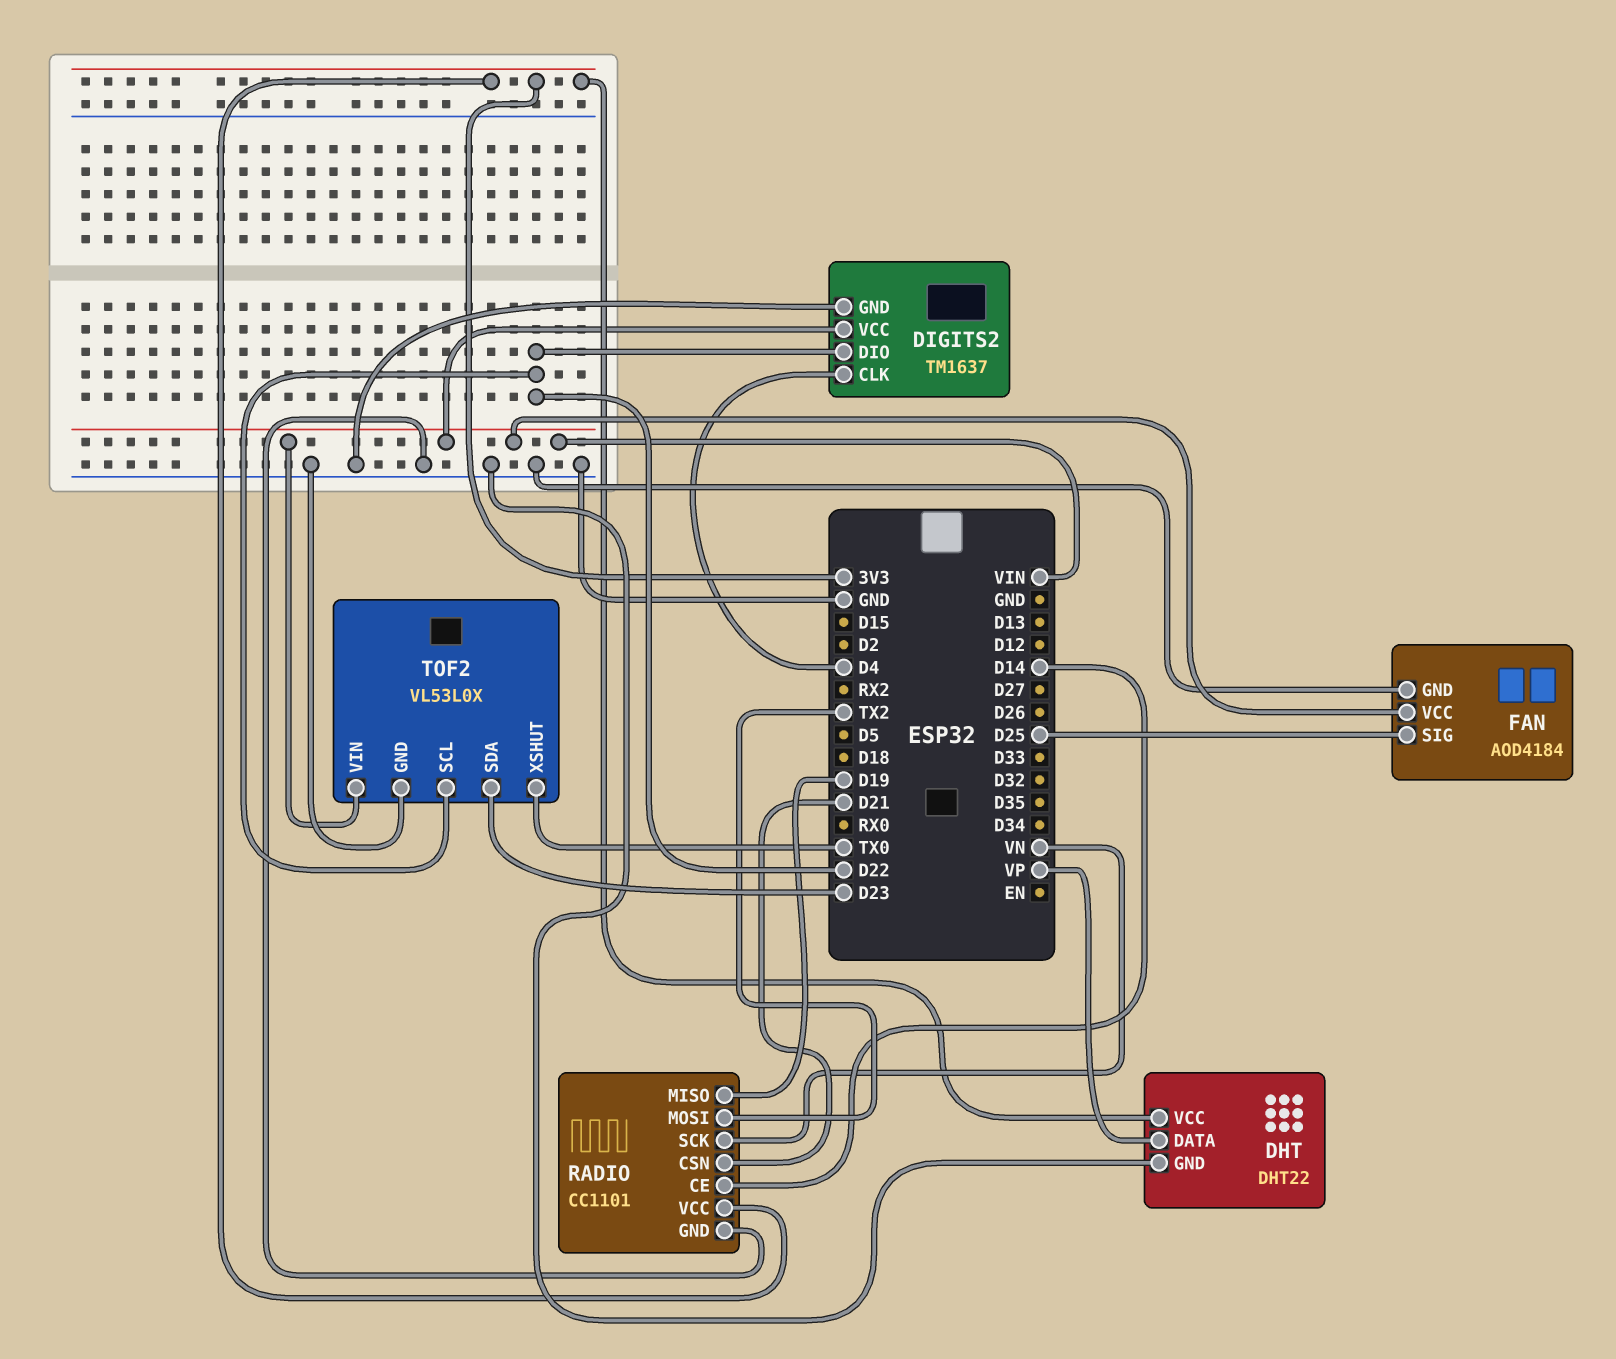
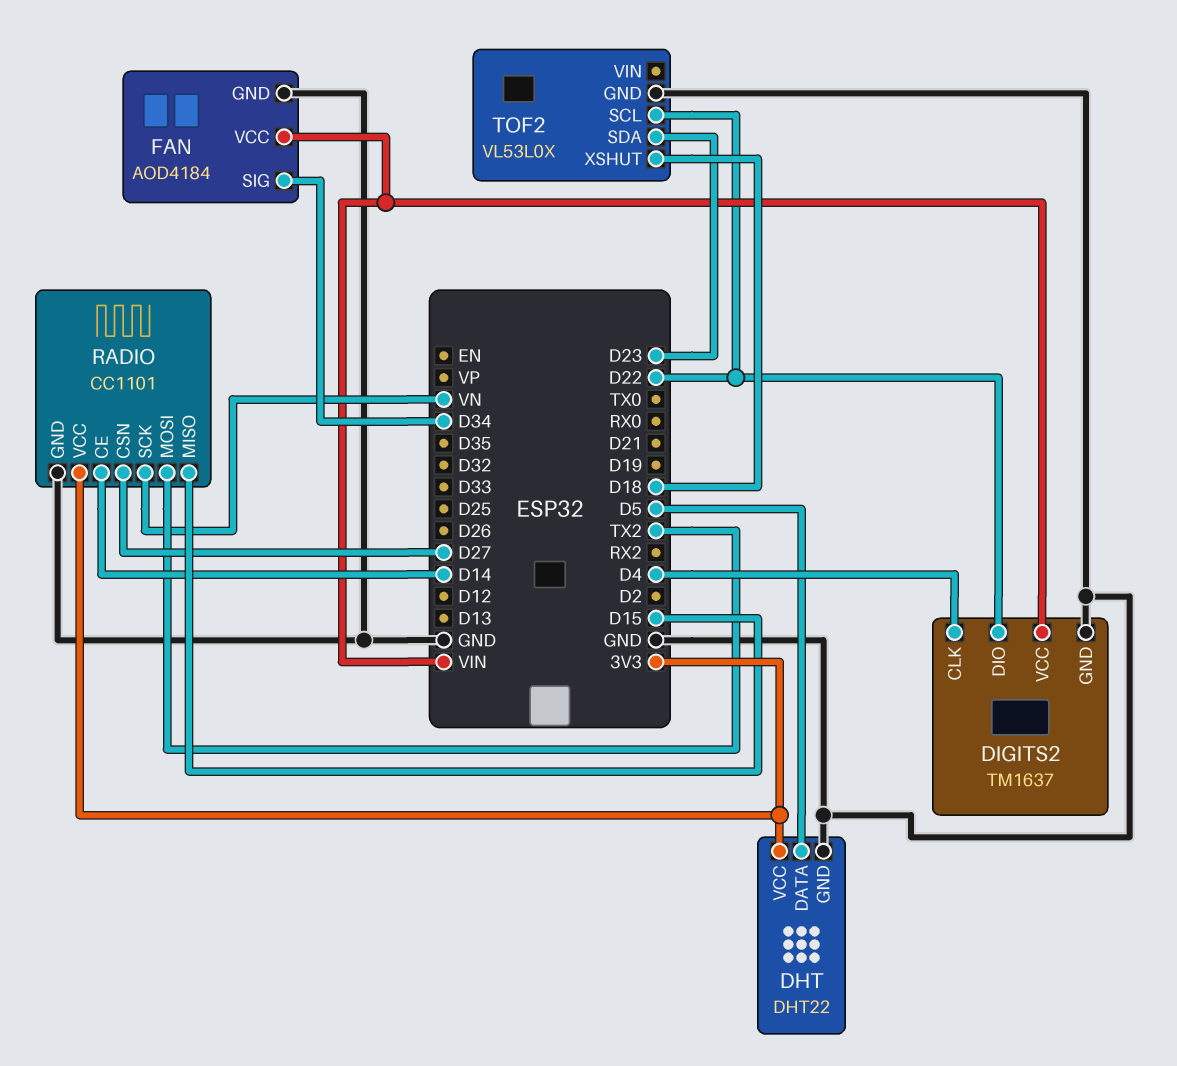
DHT pin DATA: VP -> D5
FAN pin SIG: D25 -> D34
RADIO pin CSN: D21 -> D27
RADIO pin MISO: D19 -> D15
TOF2 pin VIN: VIN -> none
TOF2 pin XSHUT: TX0 -> D18

